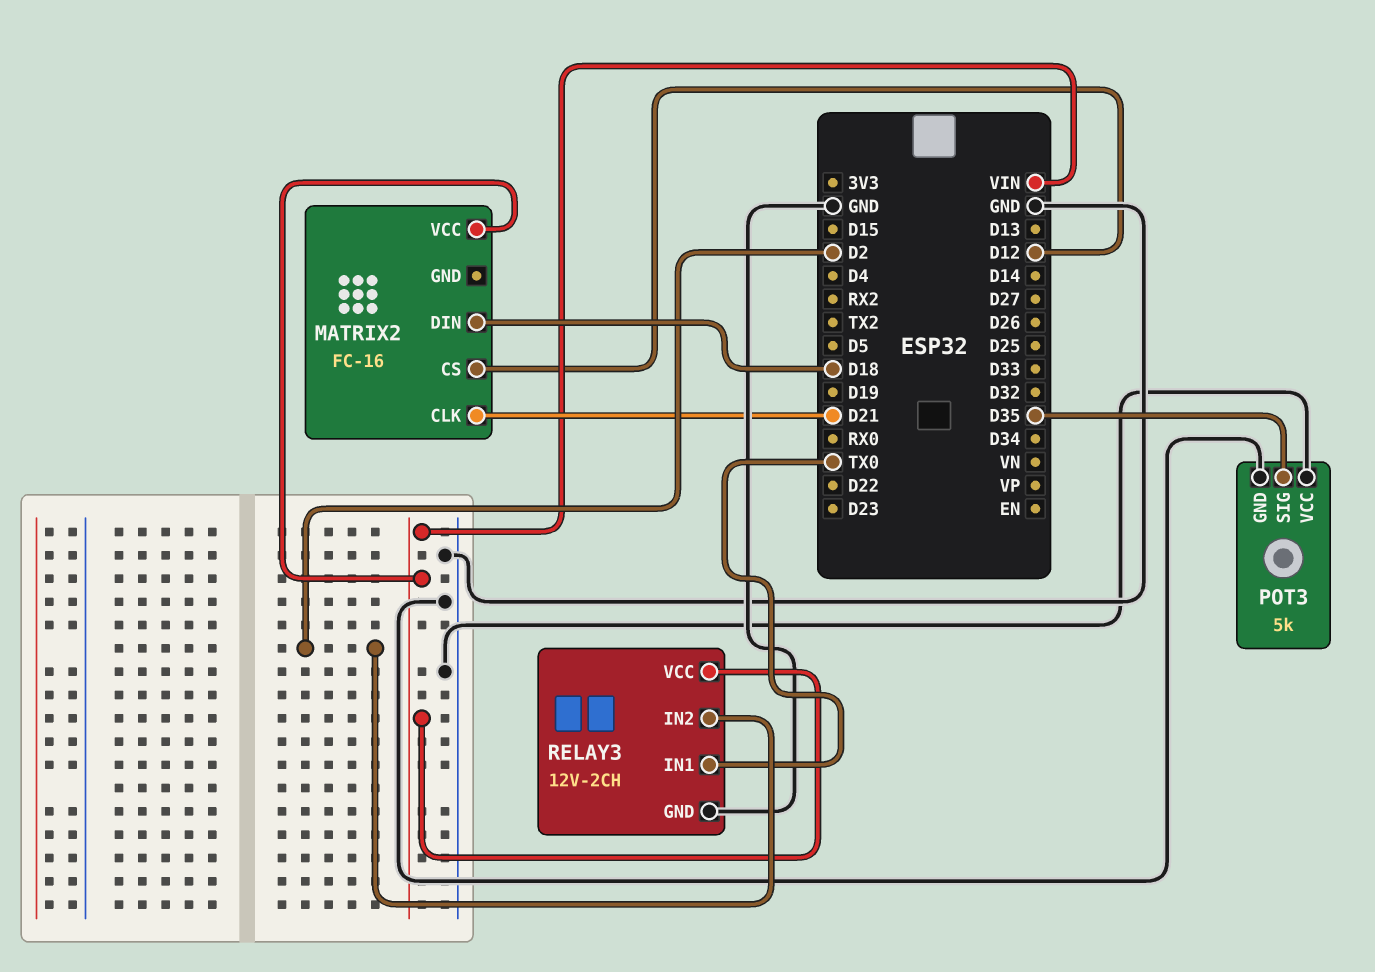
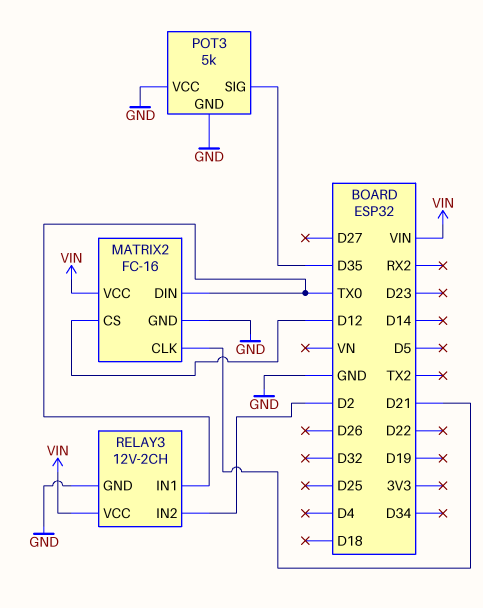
MATRIX2 pin DIN: D18 -> TX0
MATRIX2 pin GND: none -> GND

